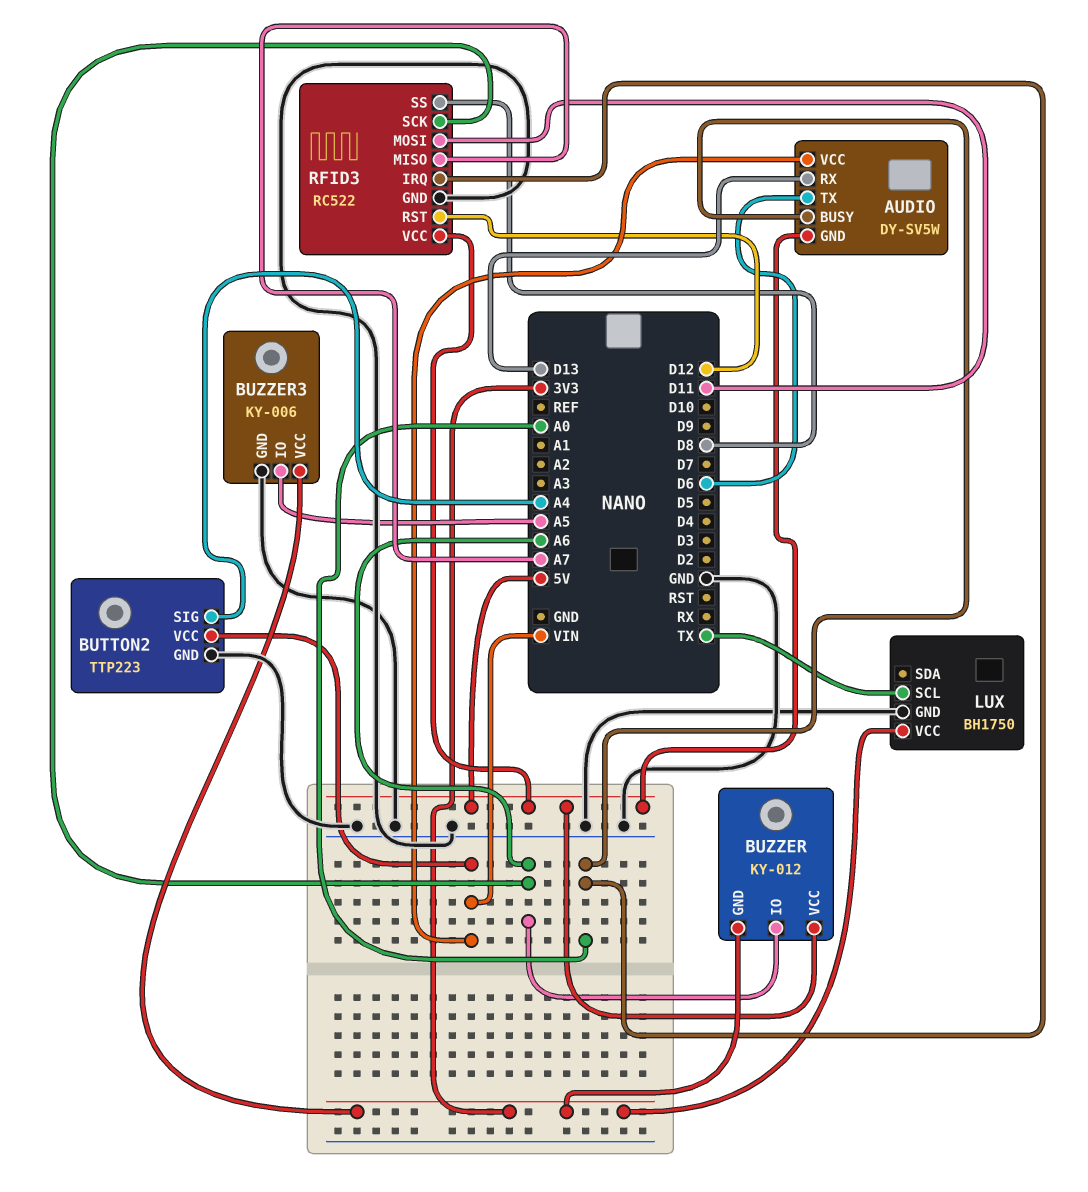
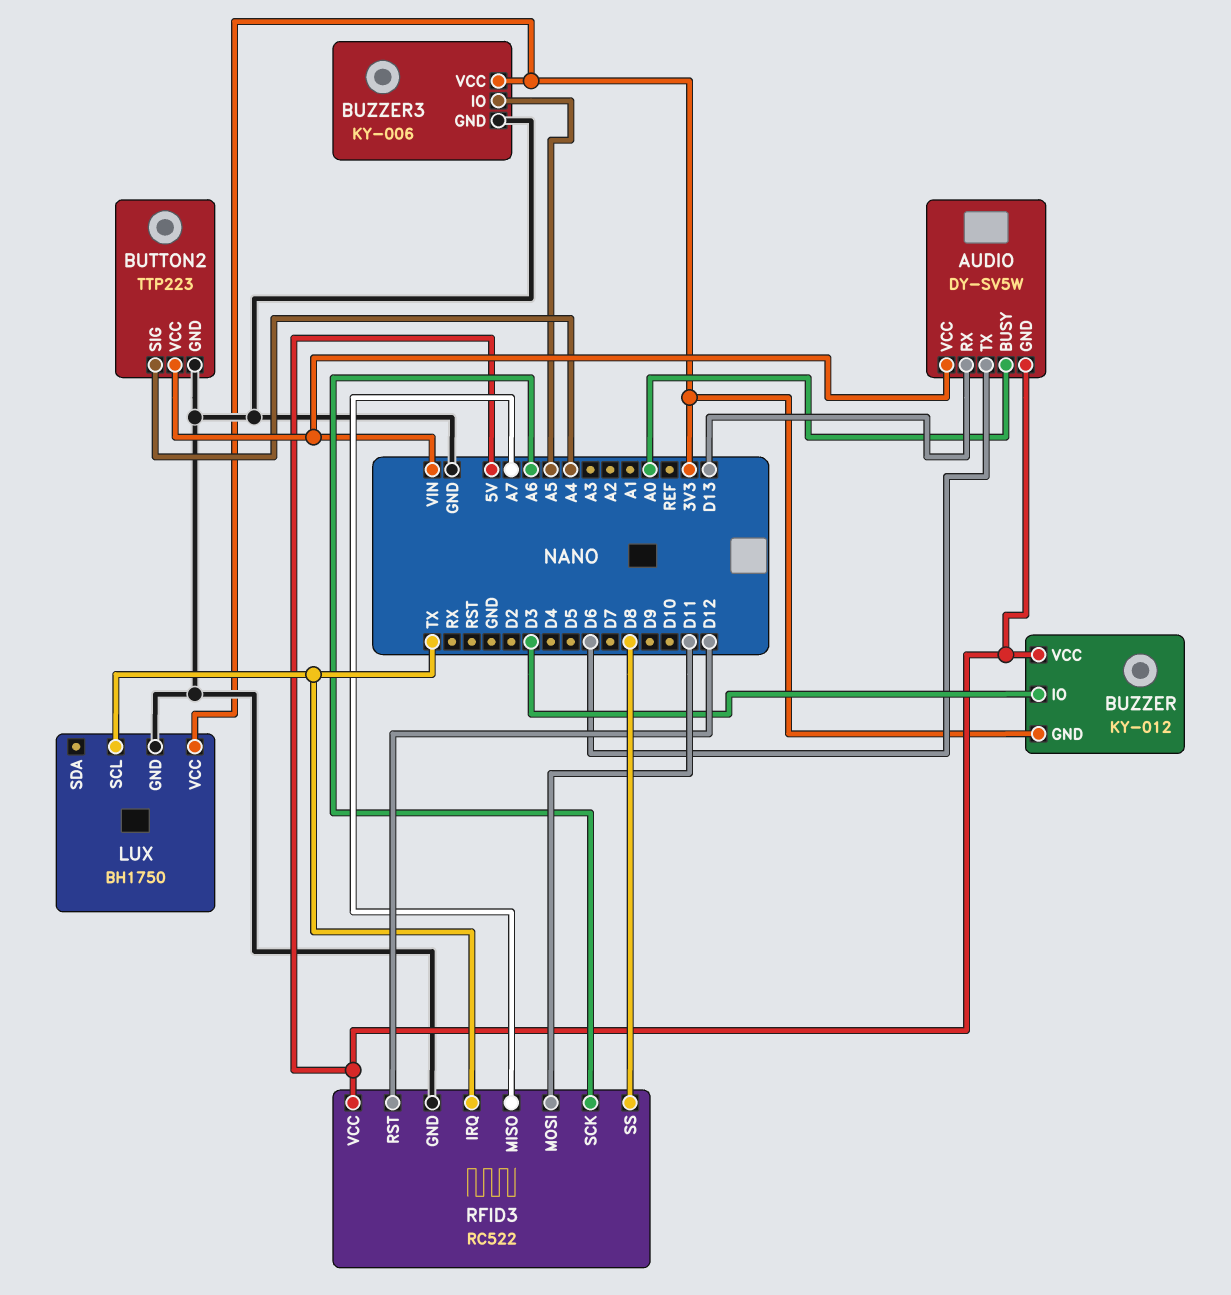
BUZZER pin IO: A6 -> D3
RFID3 pin IRQ: A0 -> TX

